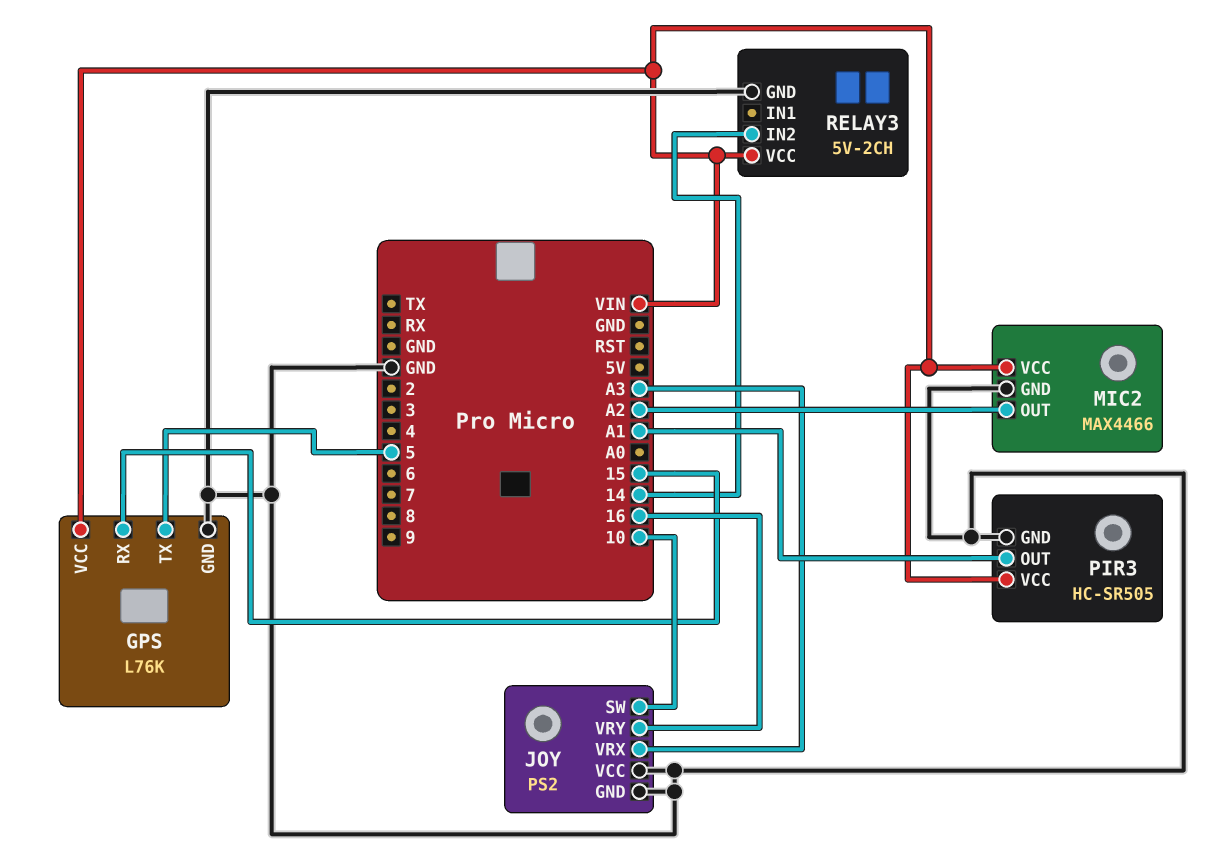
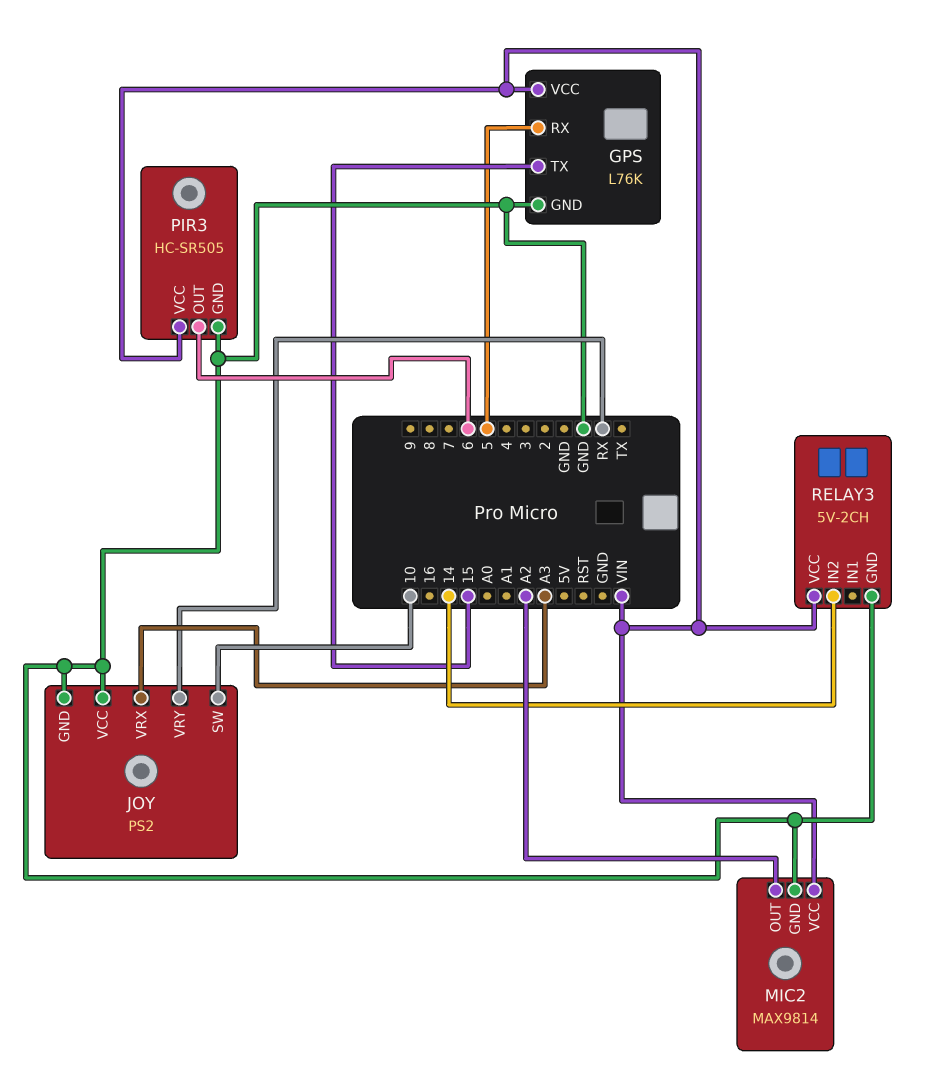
GPS pin RX: 15 -> 5
GPS pin TX: 5 -> 15
JOY pin VRY: 16 -> RX
MIC2: MAX4466 -> MAX9814
PIR3 pin OUT: A1 -> 6

